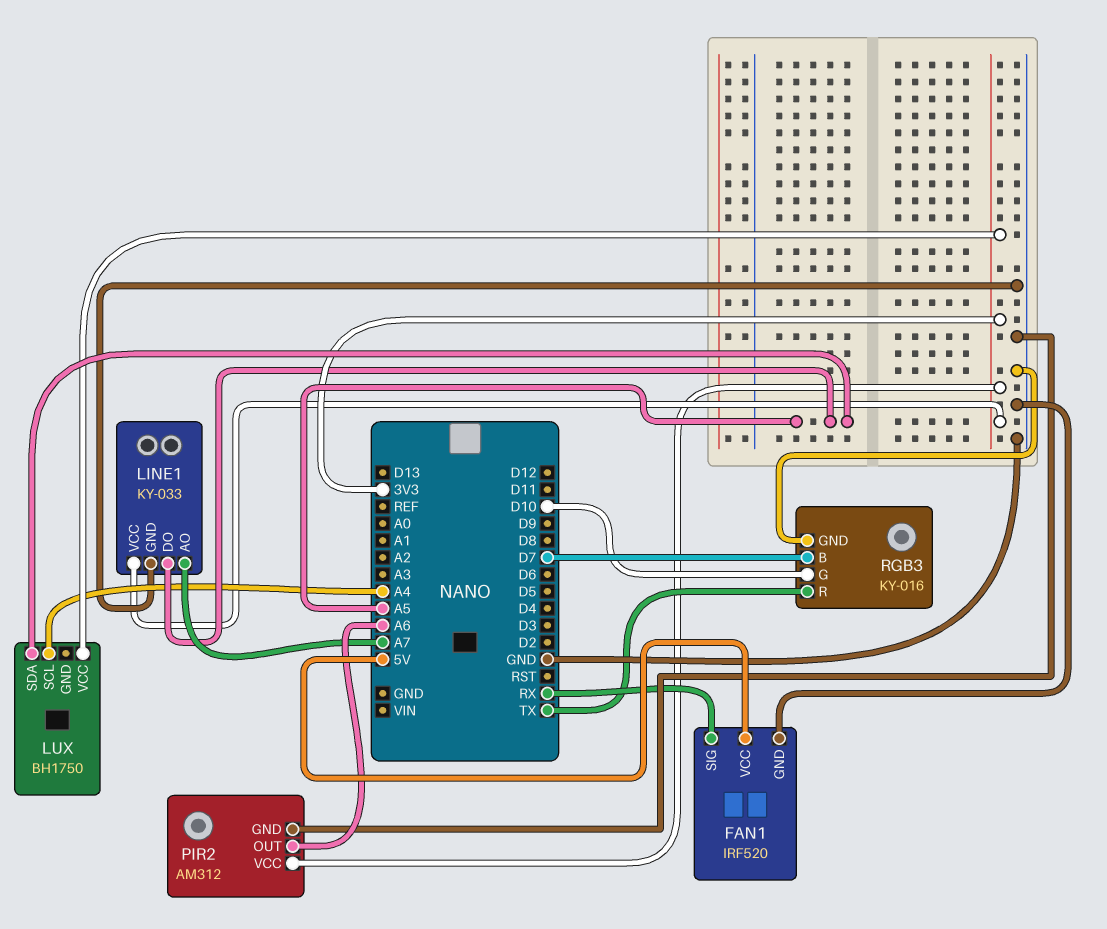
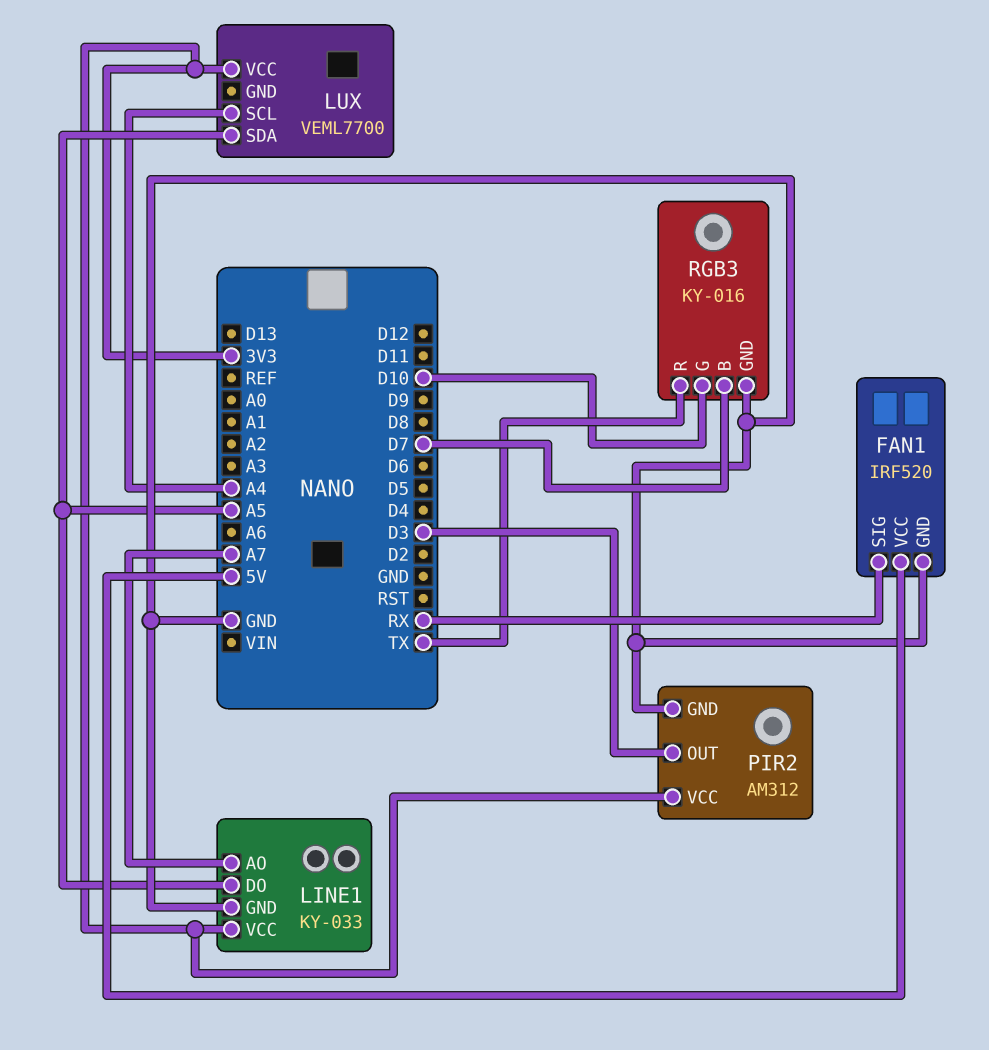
LUX: BH1750 -> VEML7700
PIR2 pin OUT: A6 -> D3

